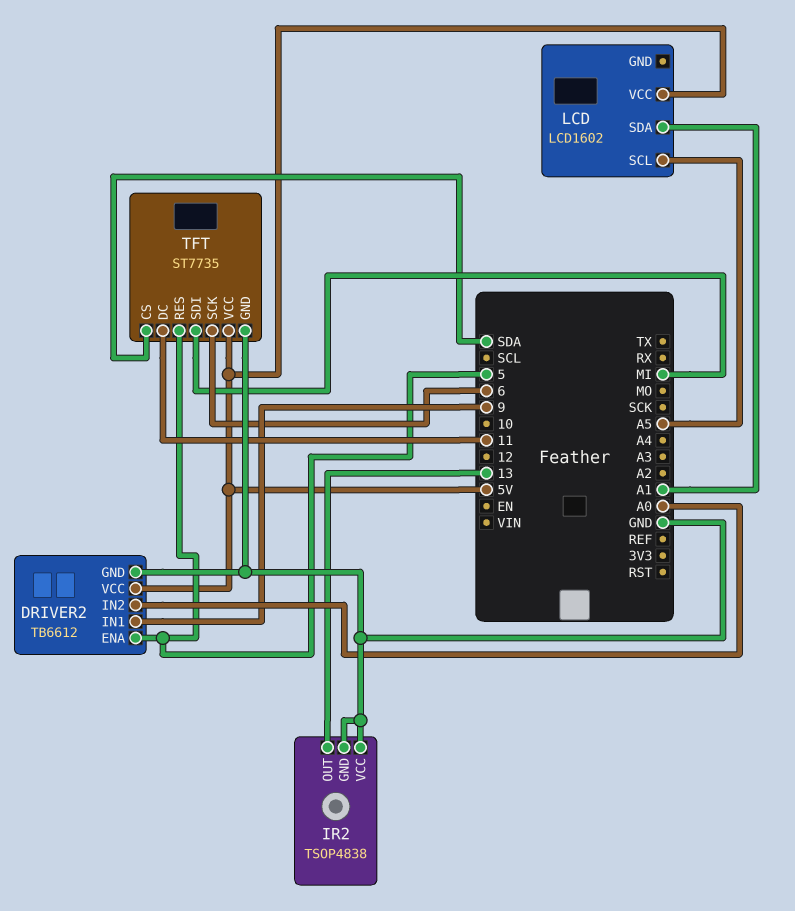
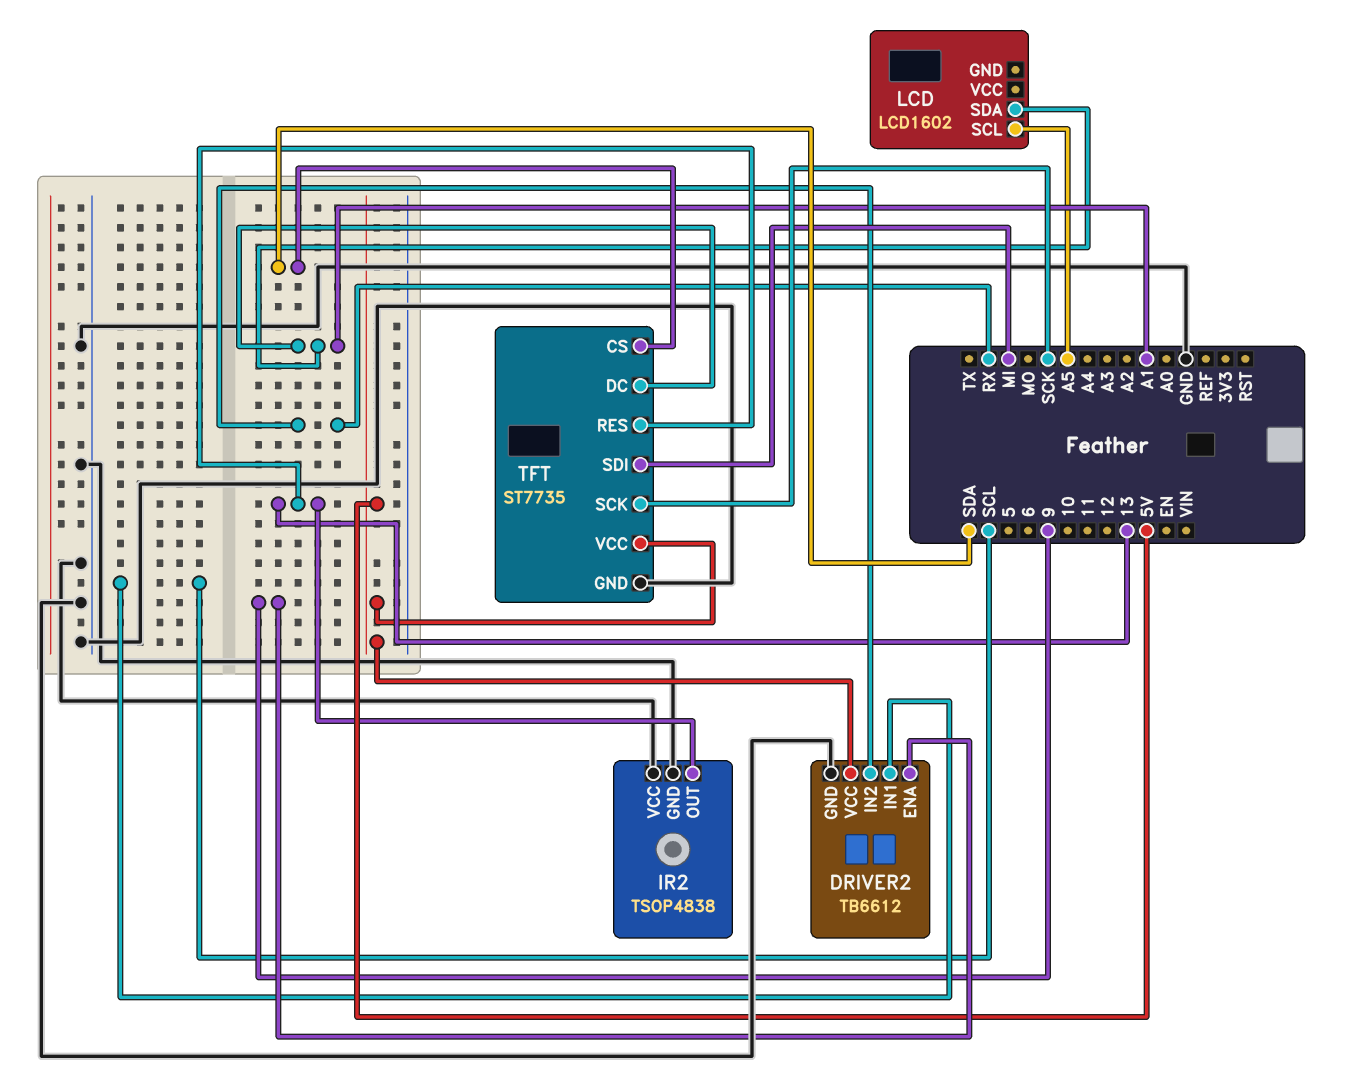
DRIVER2 pin ENA: 5 -> 9
DRIVER2 pin IN1: 9 -> SCL
DRIVER2 pin IN2: A0 -> RX
LCD pin VCC: 5V -> none
TFT pin DC: 11 -> A1
TFT pin RES: 5 -> 13
TFT pin SCK: 6 -> SCK

